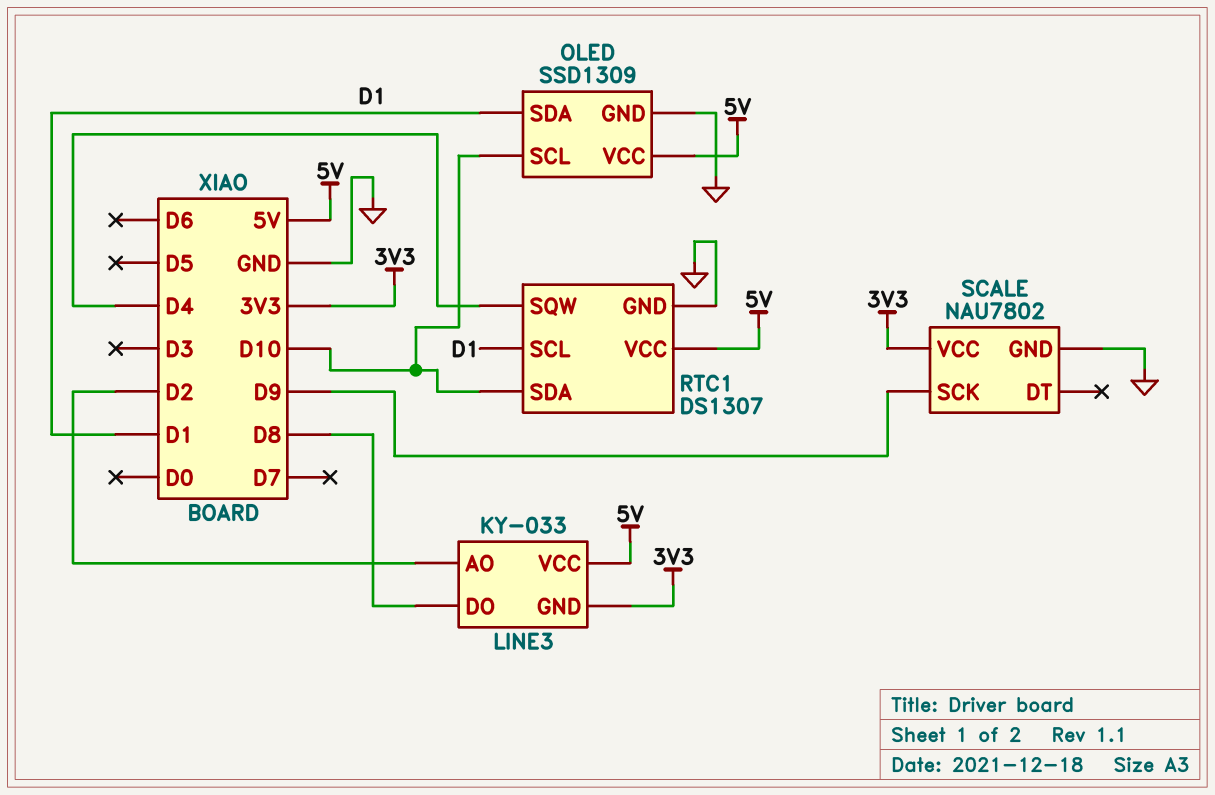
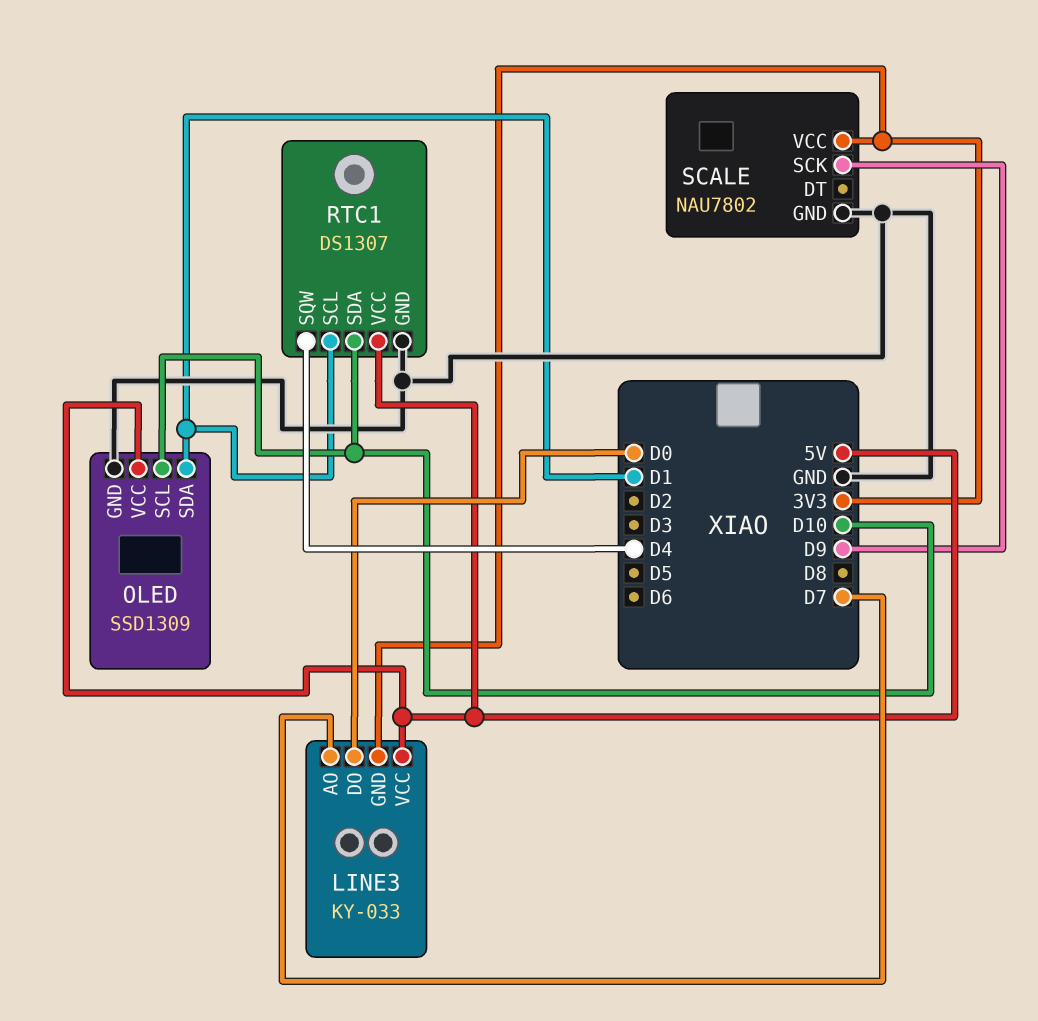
LINE3 pin AO: D2 -> D7
LINE3 pin DO: D8 -> D0

